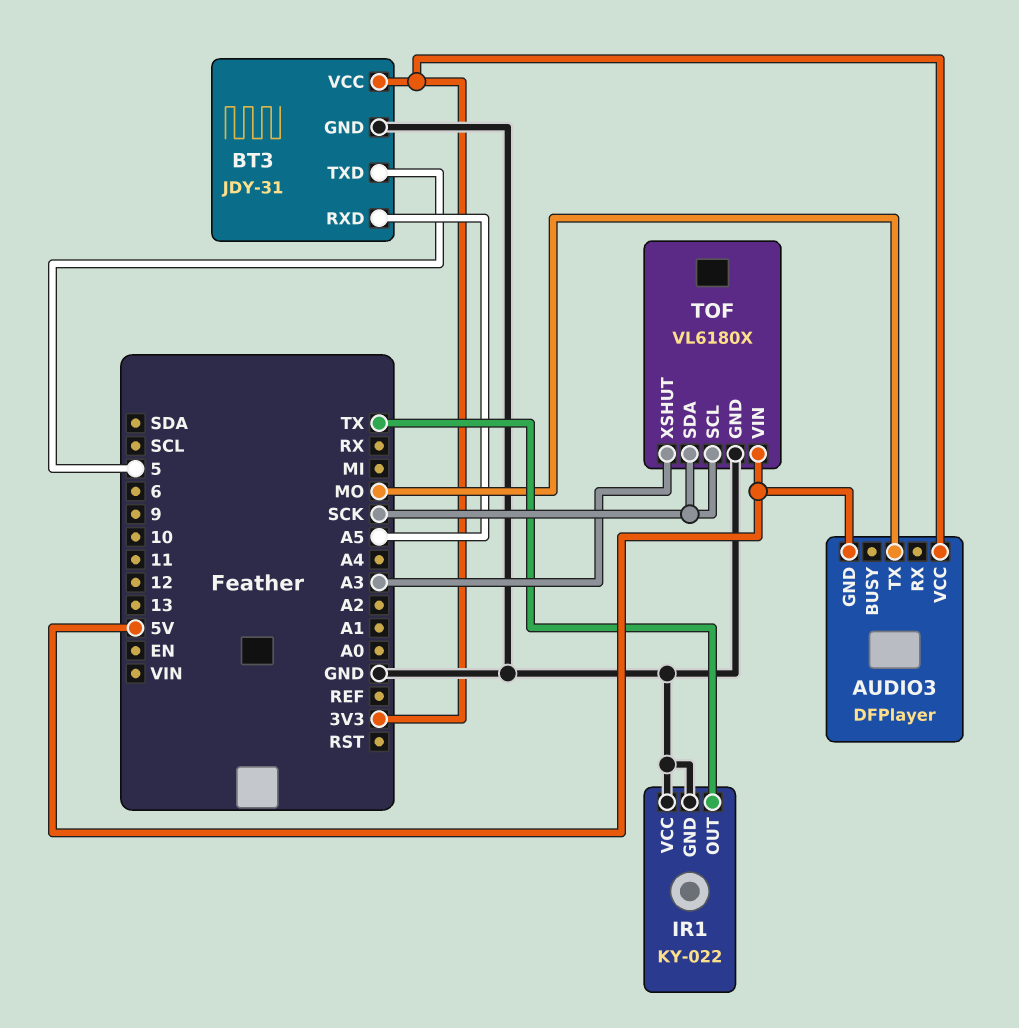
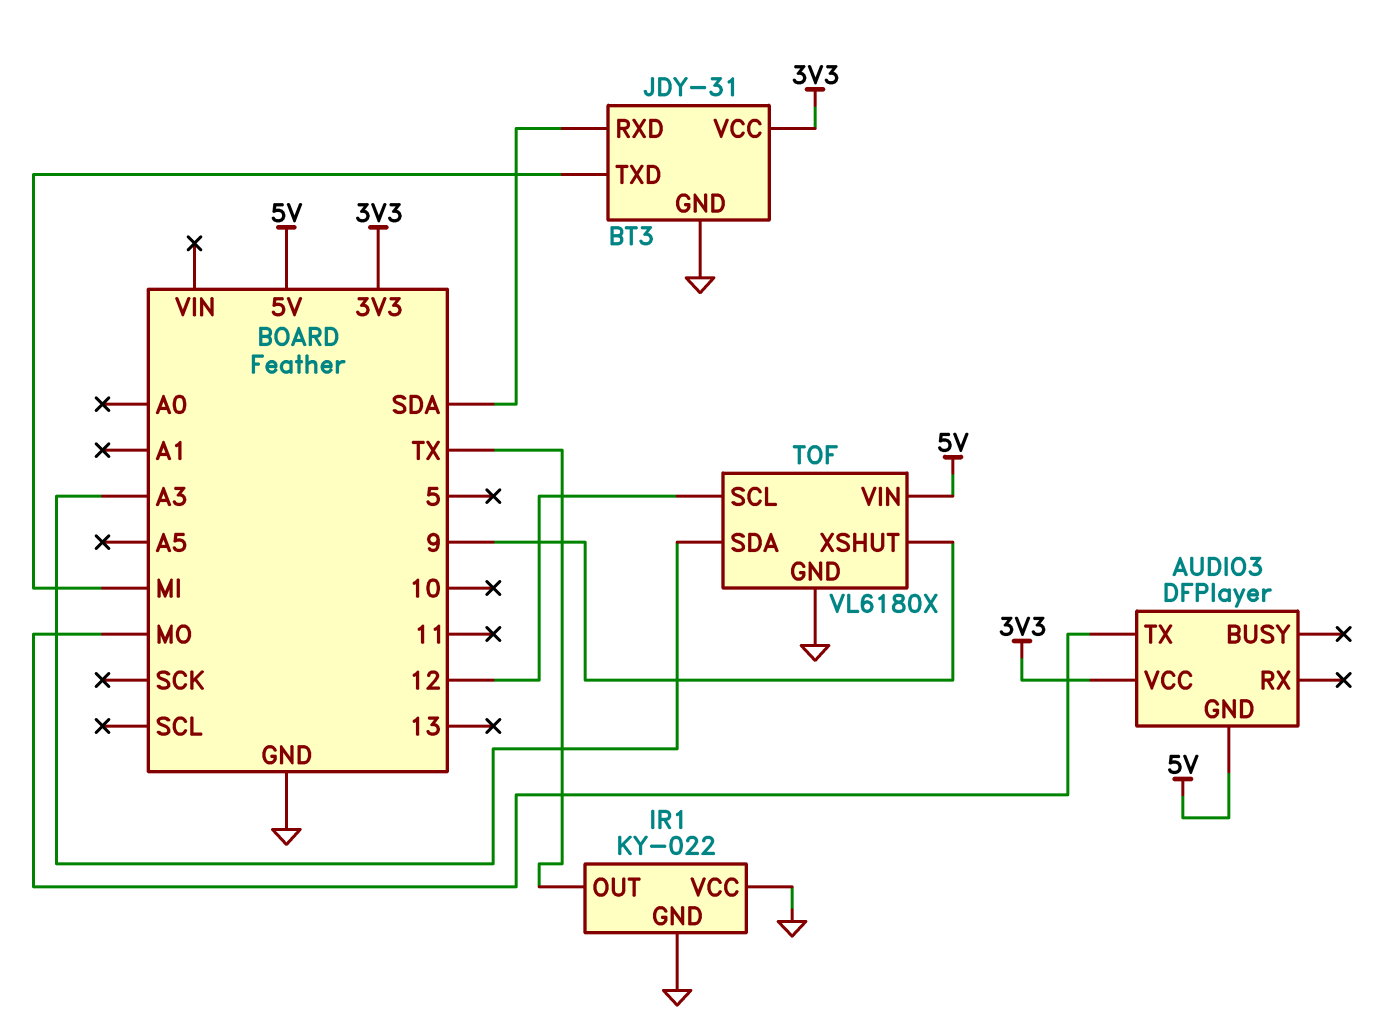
BT3 pin RXD: A5 -> SDA
BT3 pin TXD: 5 -> MI
TOF pin SCL: SCK -> 12
TOF pin SDA: SCK -> A3
TOF pin XSHUT: A3 -> 9

